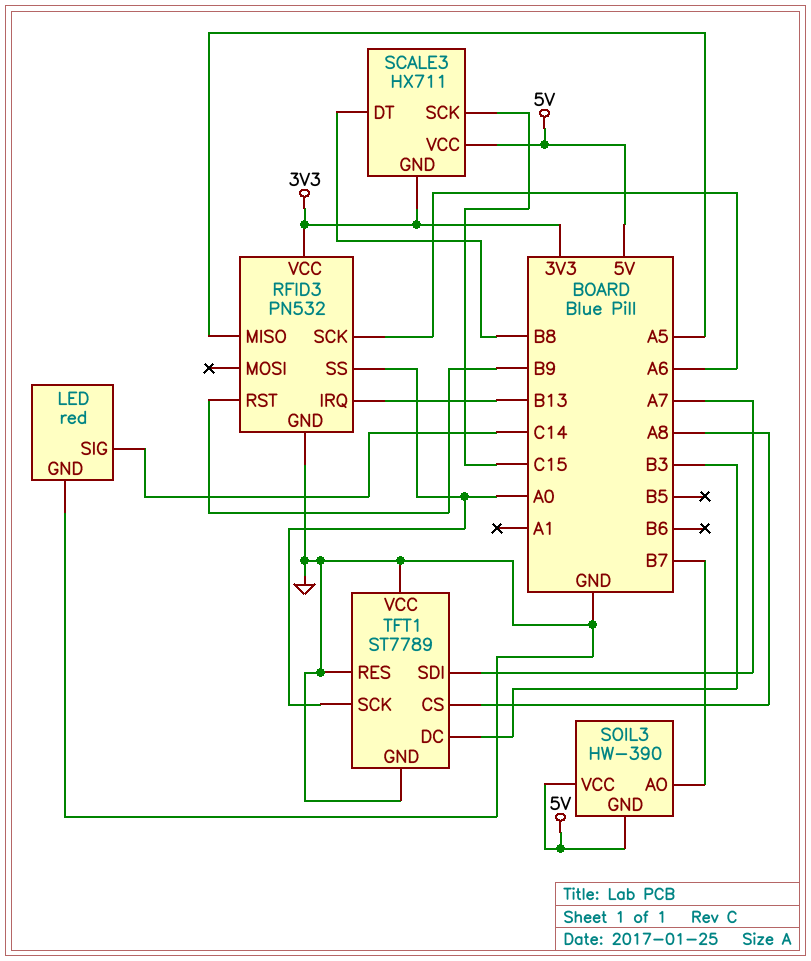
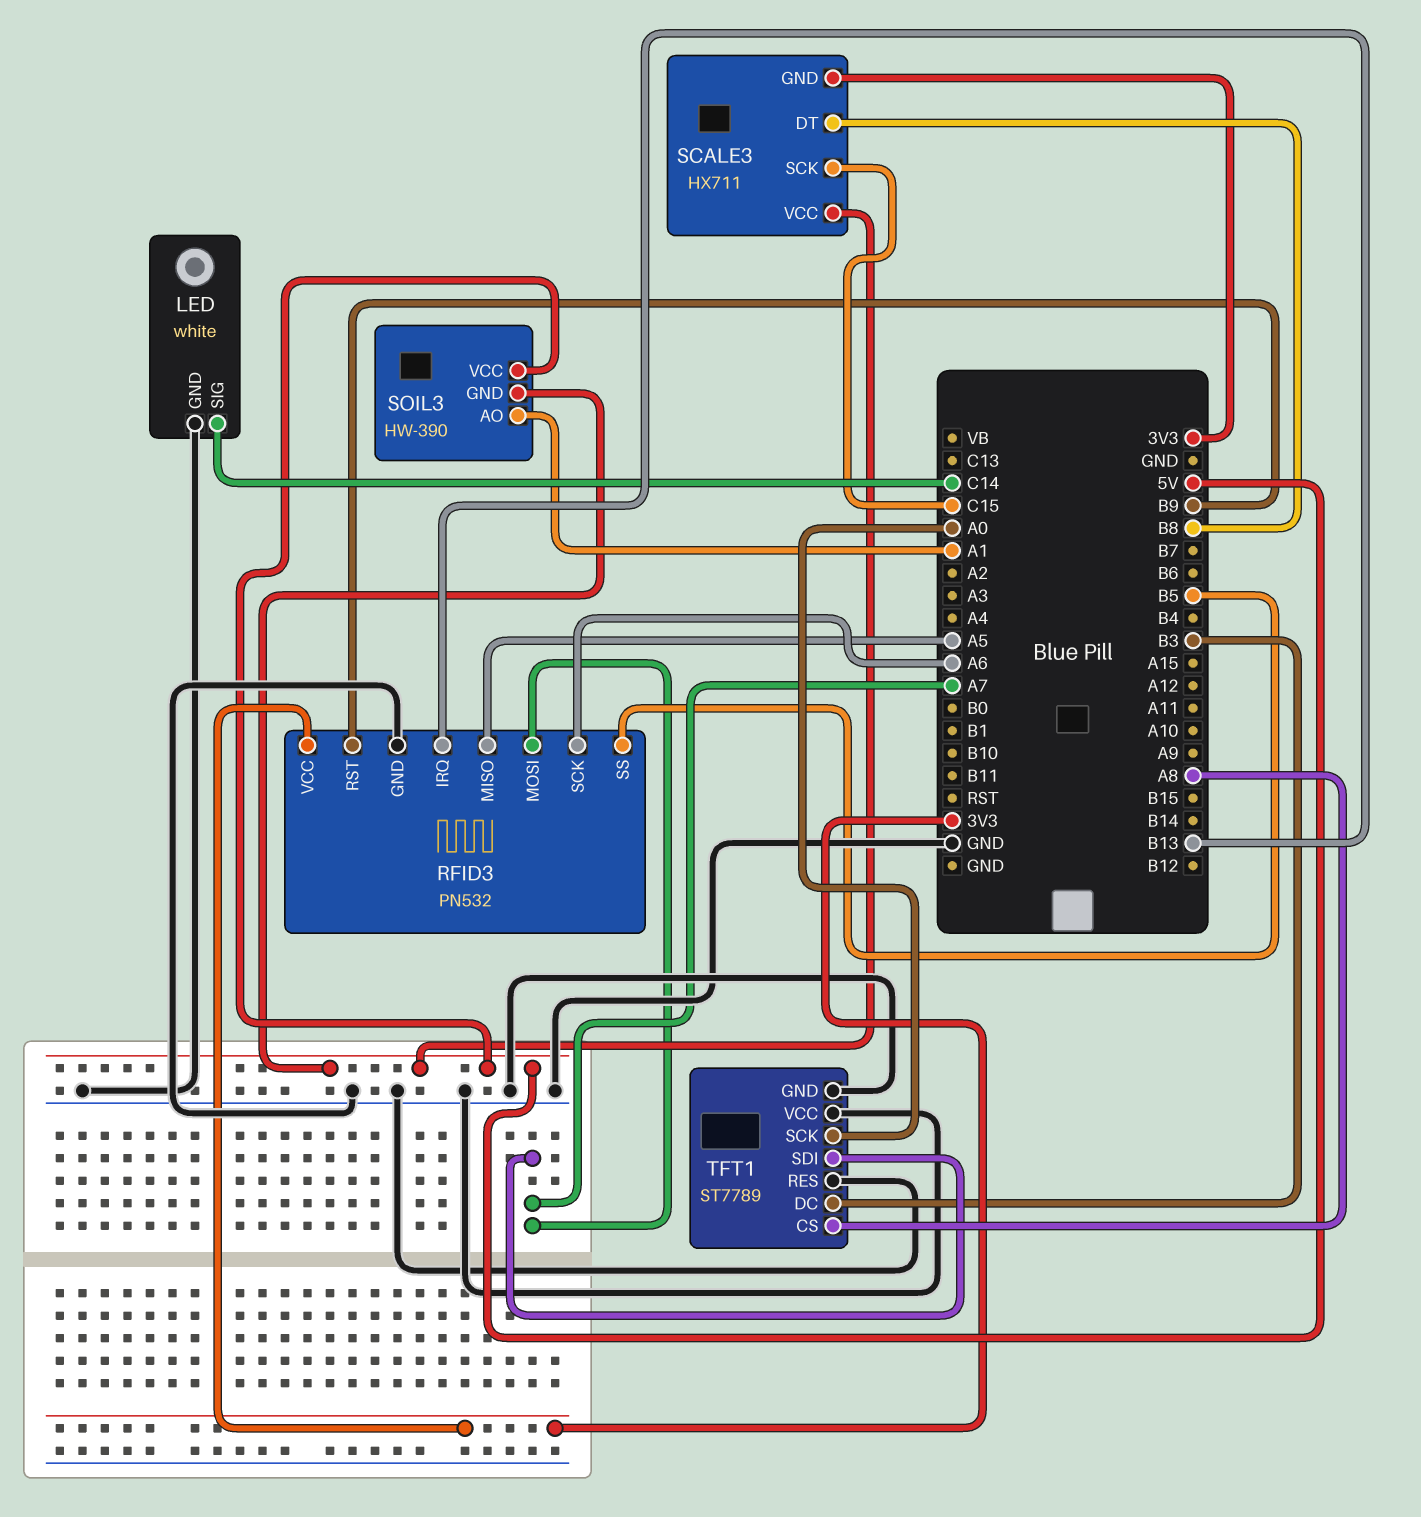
LED: red -> white
RFID3 pin MOSI: none -> A7
RFID3 pin SS: A0 -> B5
SOIL3 pin AO: B7 -> A1

